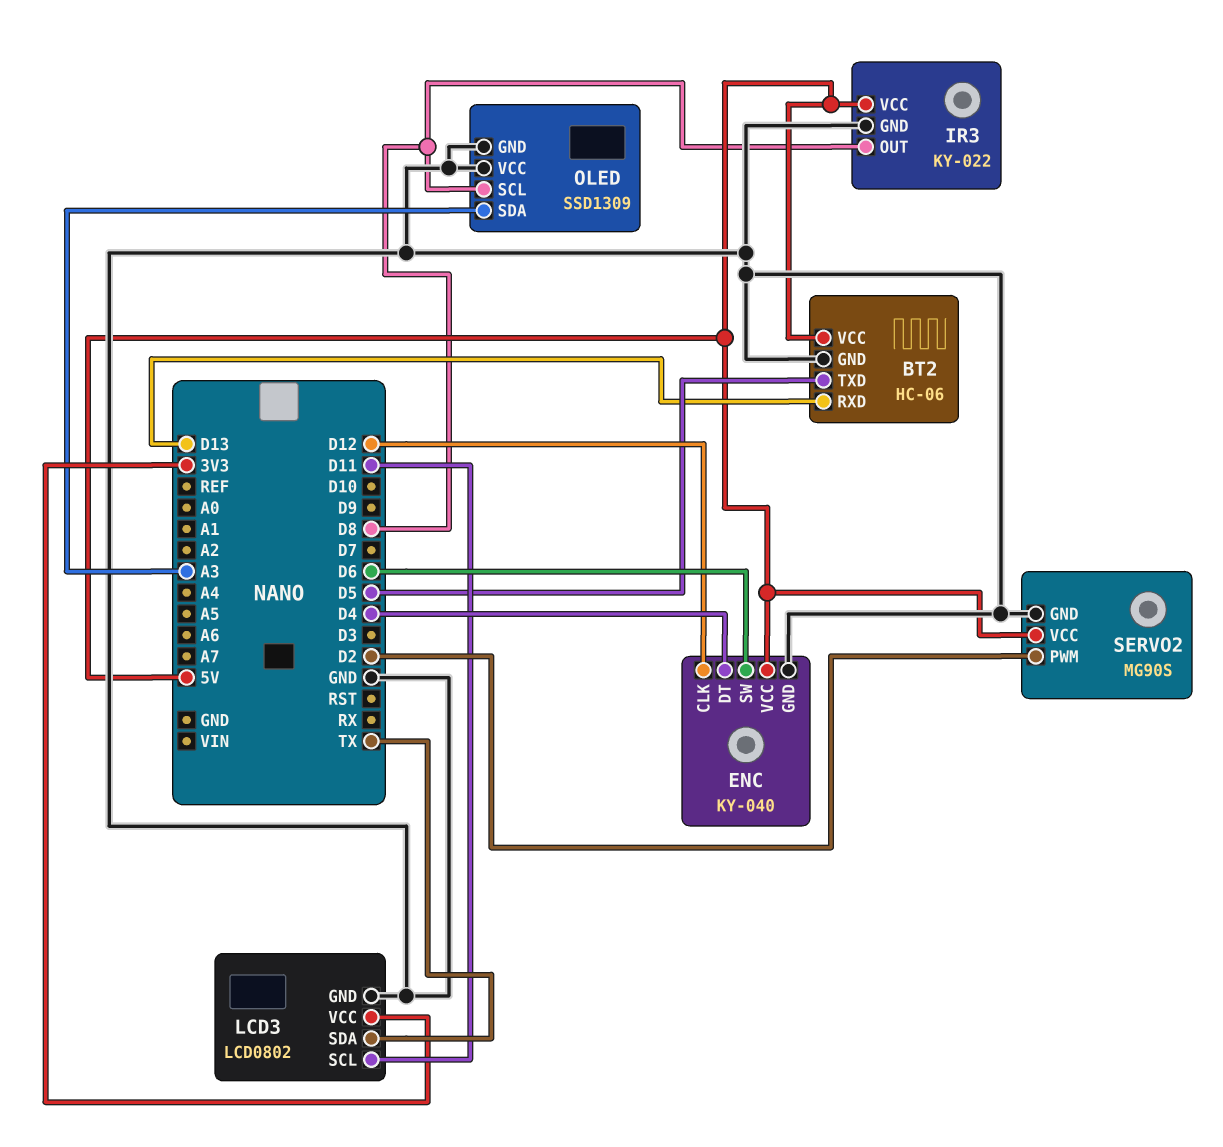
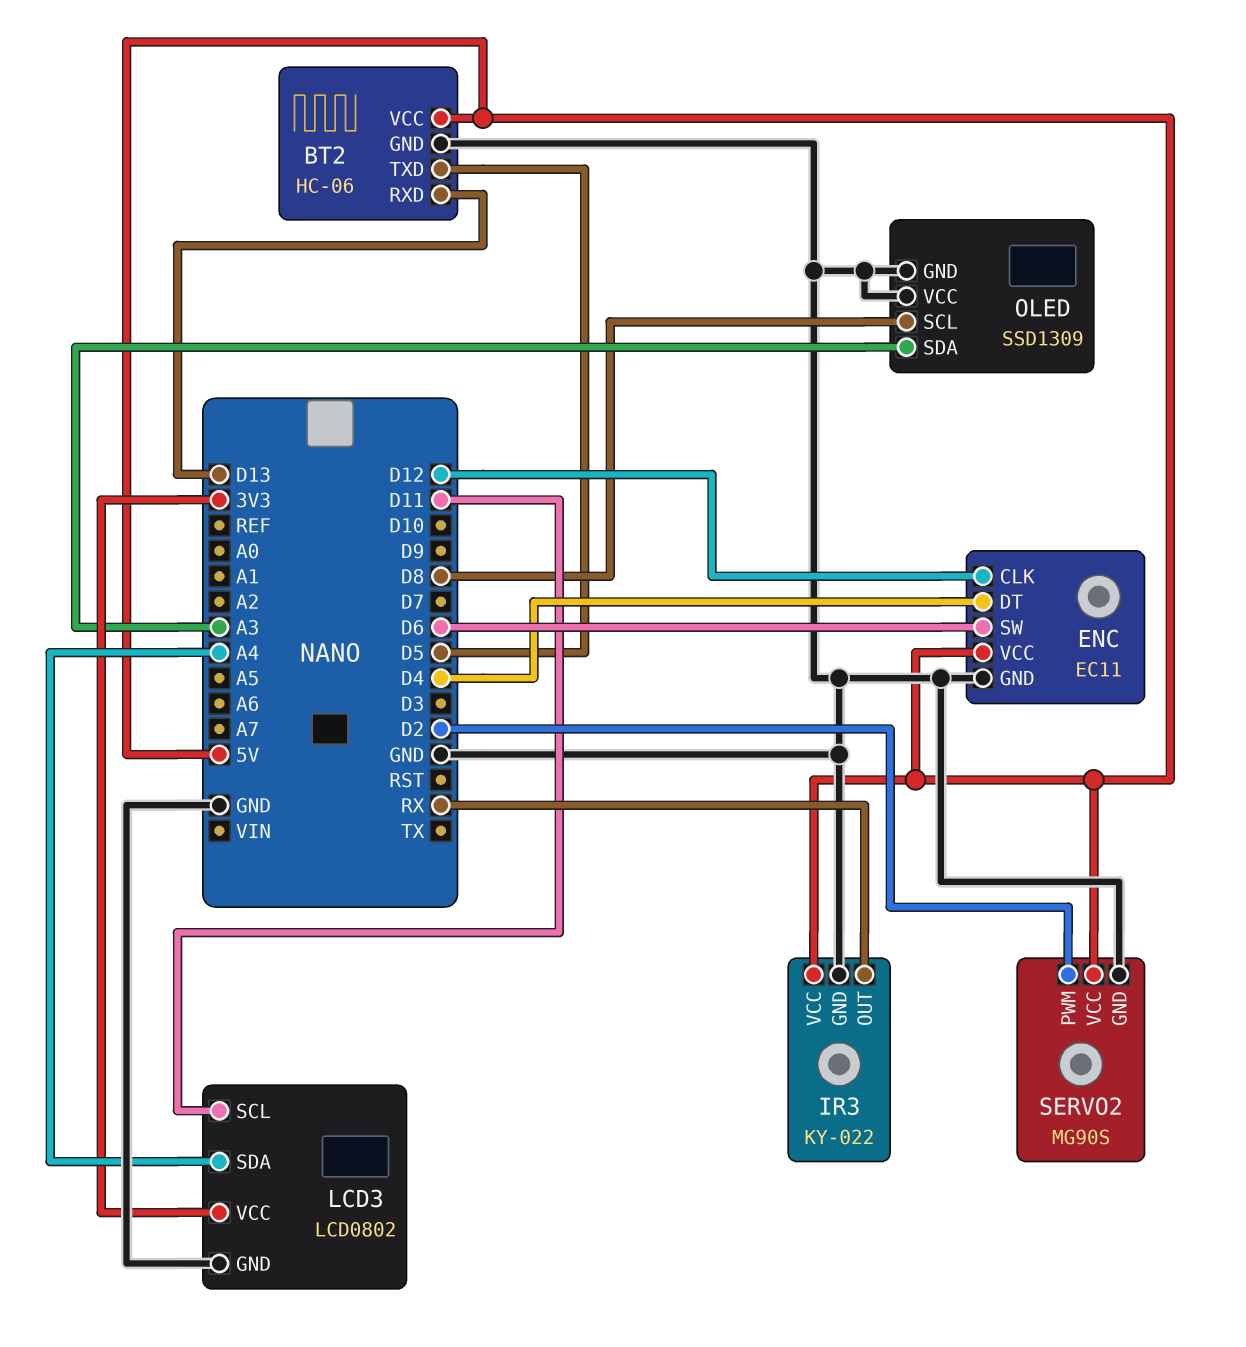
ENC: KY-040 -> EC11
IR3 pin OUT: D8 -> RX
LCD3 pin SDA: TX -> A4

